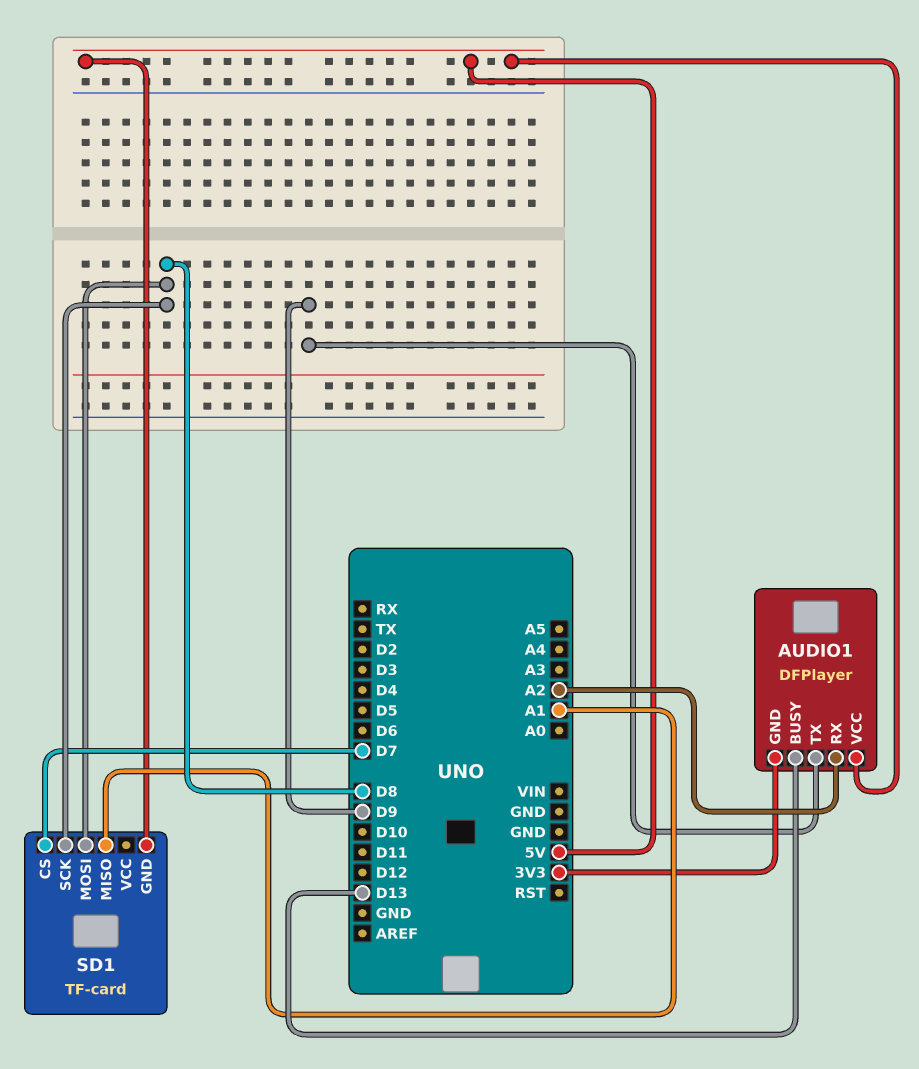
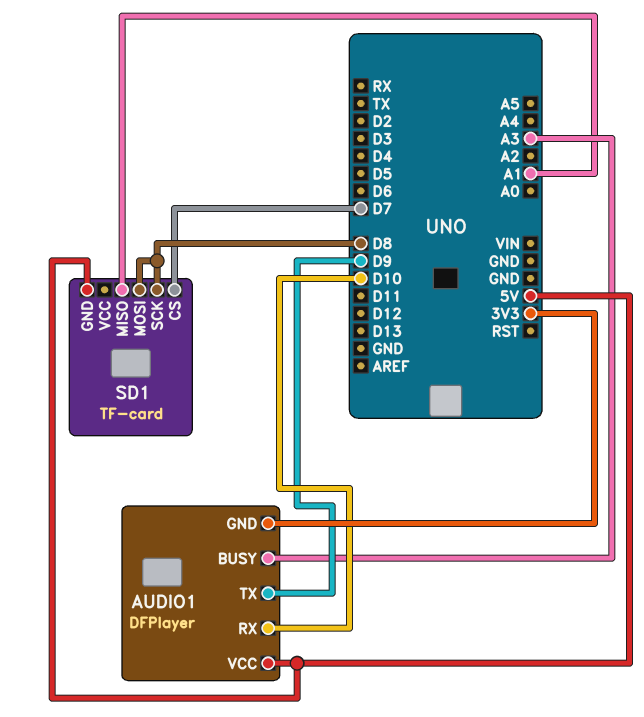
AUDIO1 pin BUSY: D13 -> A3
AUDIO1 pin RX: A2 -> D10

